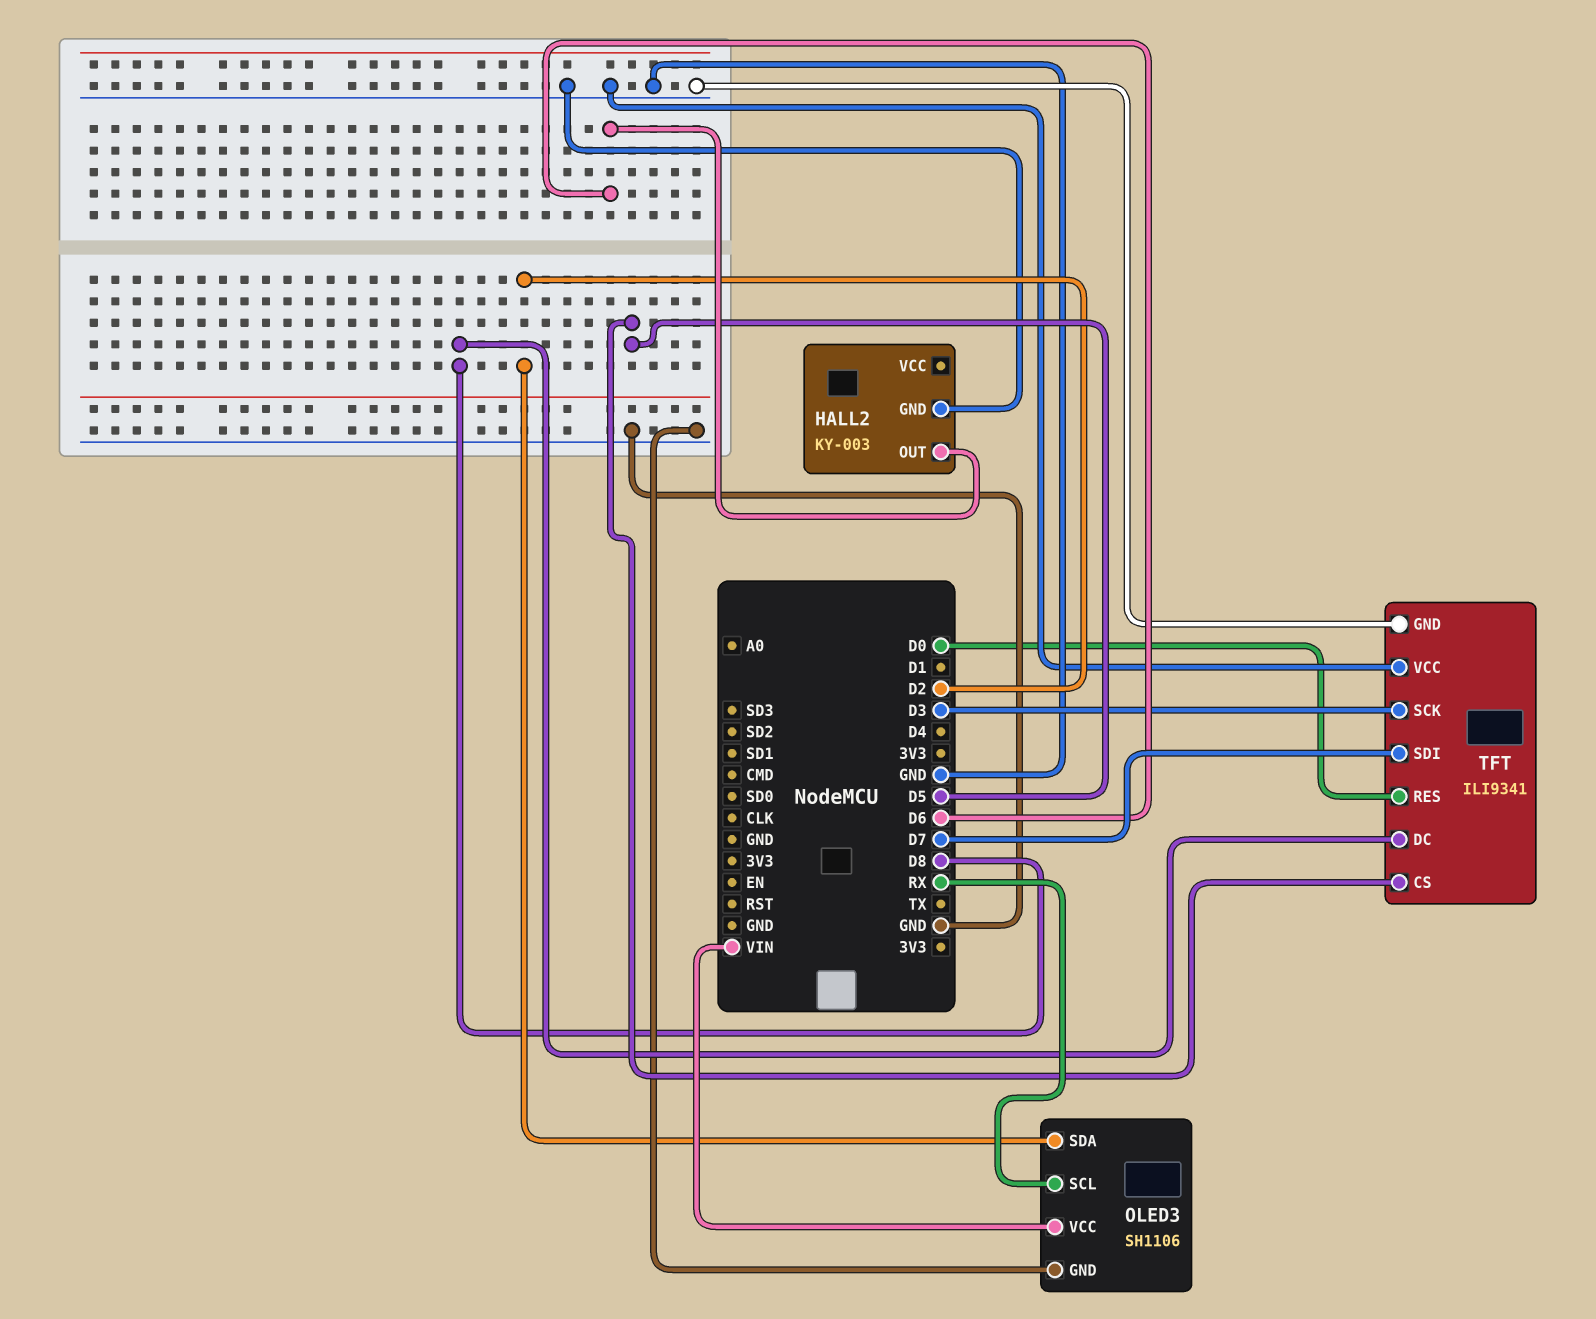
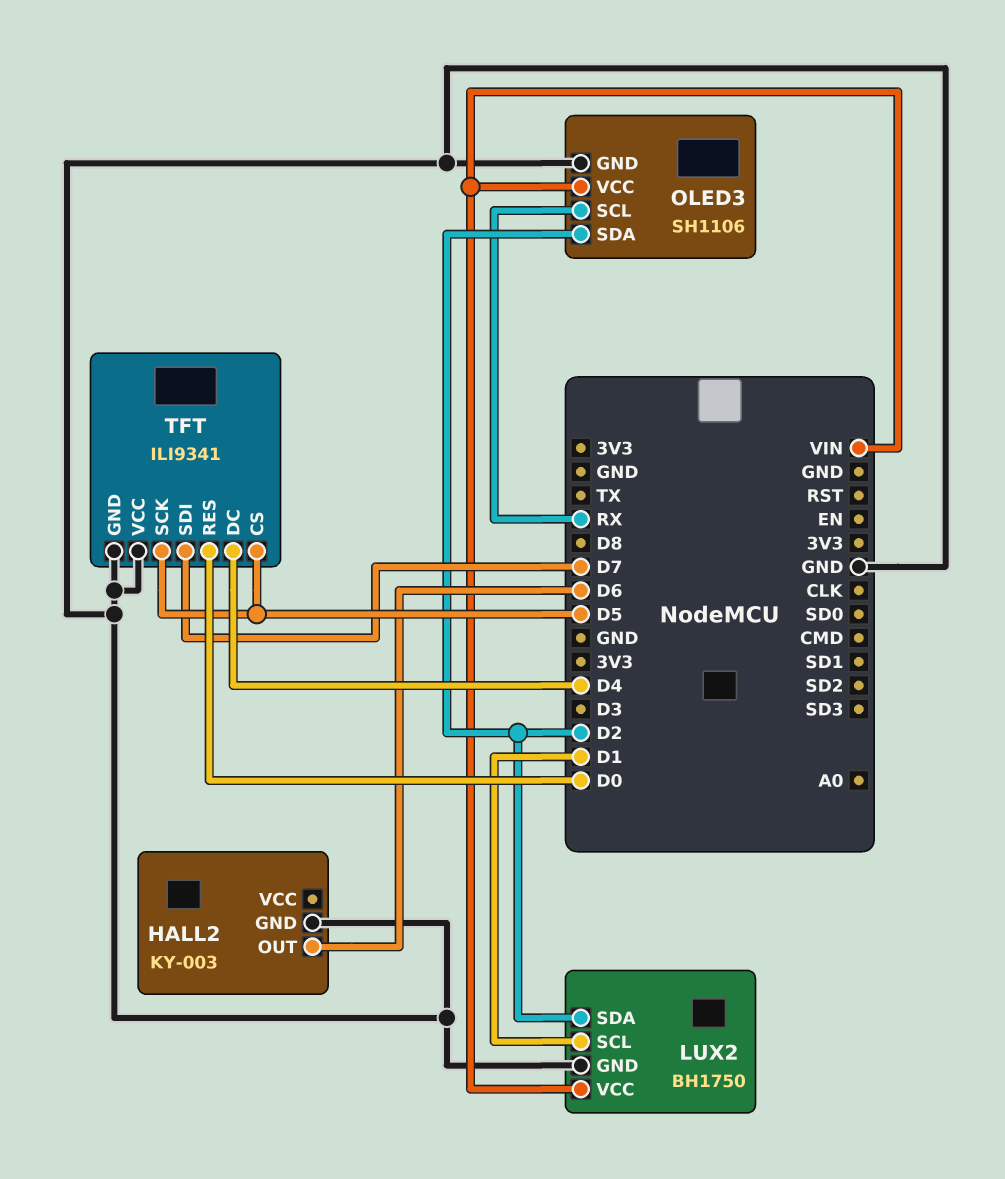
LUX2: none -> BH1750
LUX2 pin GND: none -> GND
LUX2 pin SCL: none -> D1
LUX2 pin SDA: none -> D2
LUX2 pin VCC: none -> VIN
TFT pin DC: D8 -> D4
TFT pin SCK: D3 -> D5

